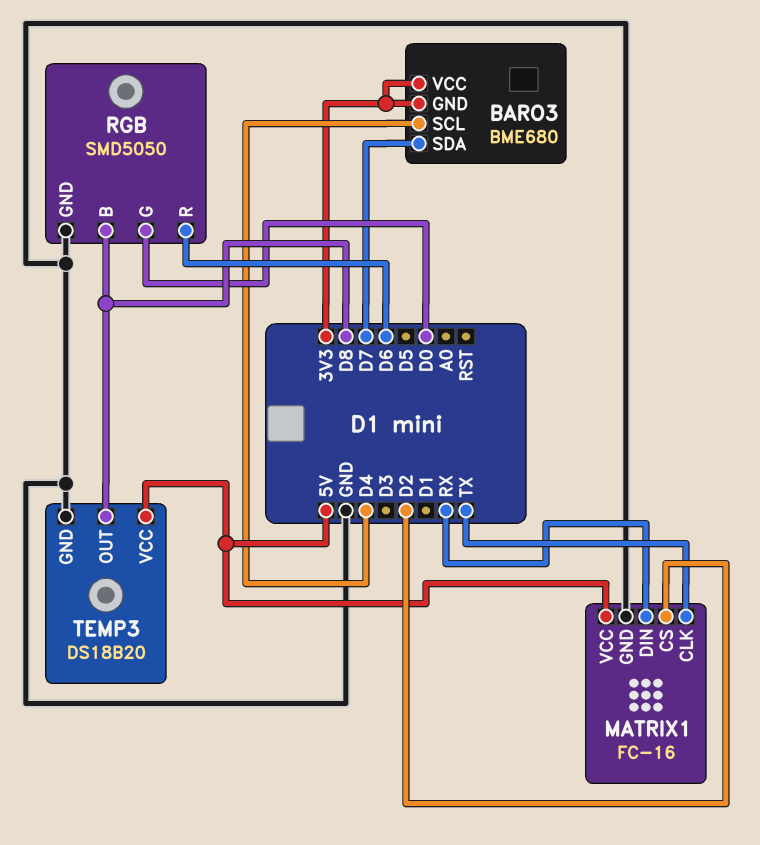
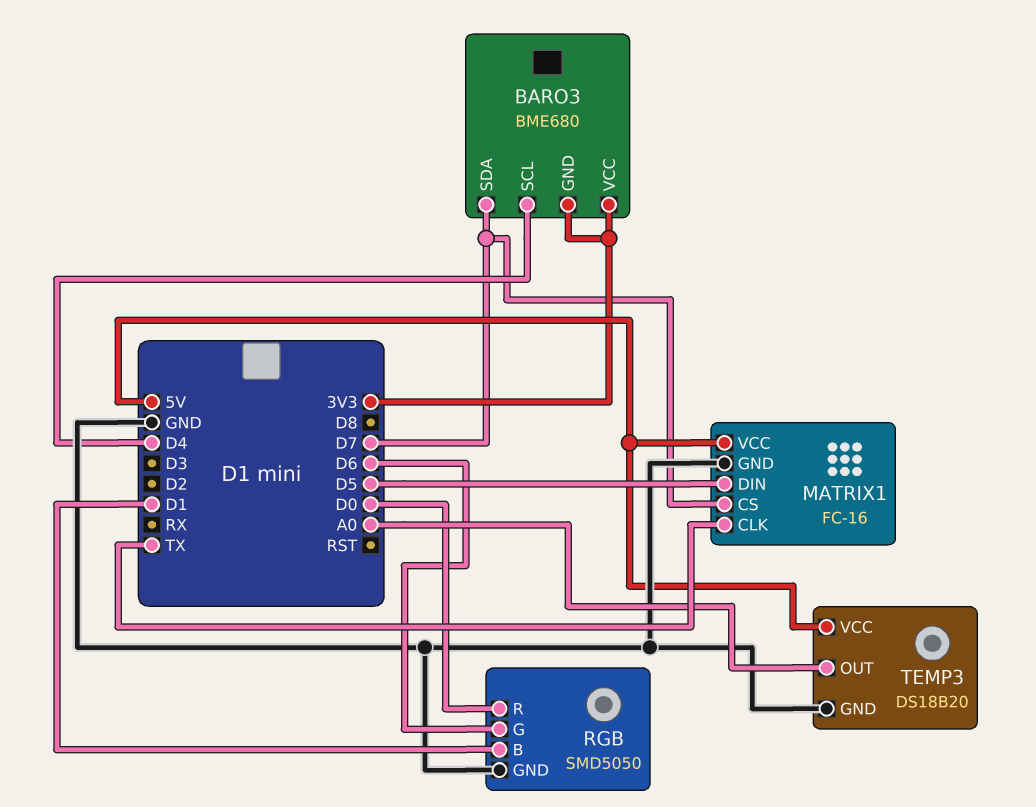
MATRIX1 pin CS: D2 -> D7
MATRIX1 pin DIN: RX -> D5
RGB pin B: D8 -> D1
RGB pin G: D0 -> D6
RGB pin R: D6 -> D0
TEMP3 pin OUT: D8 -> A0

